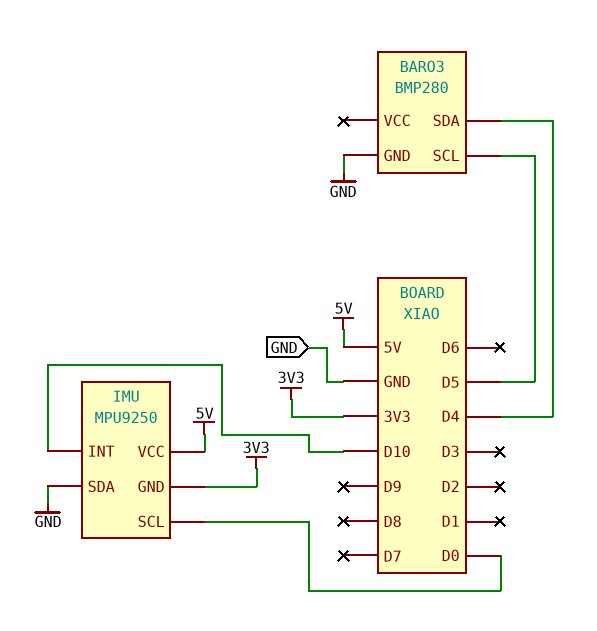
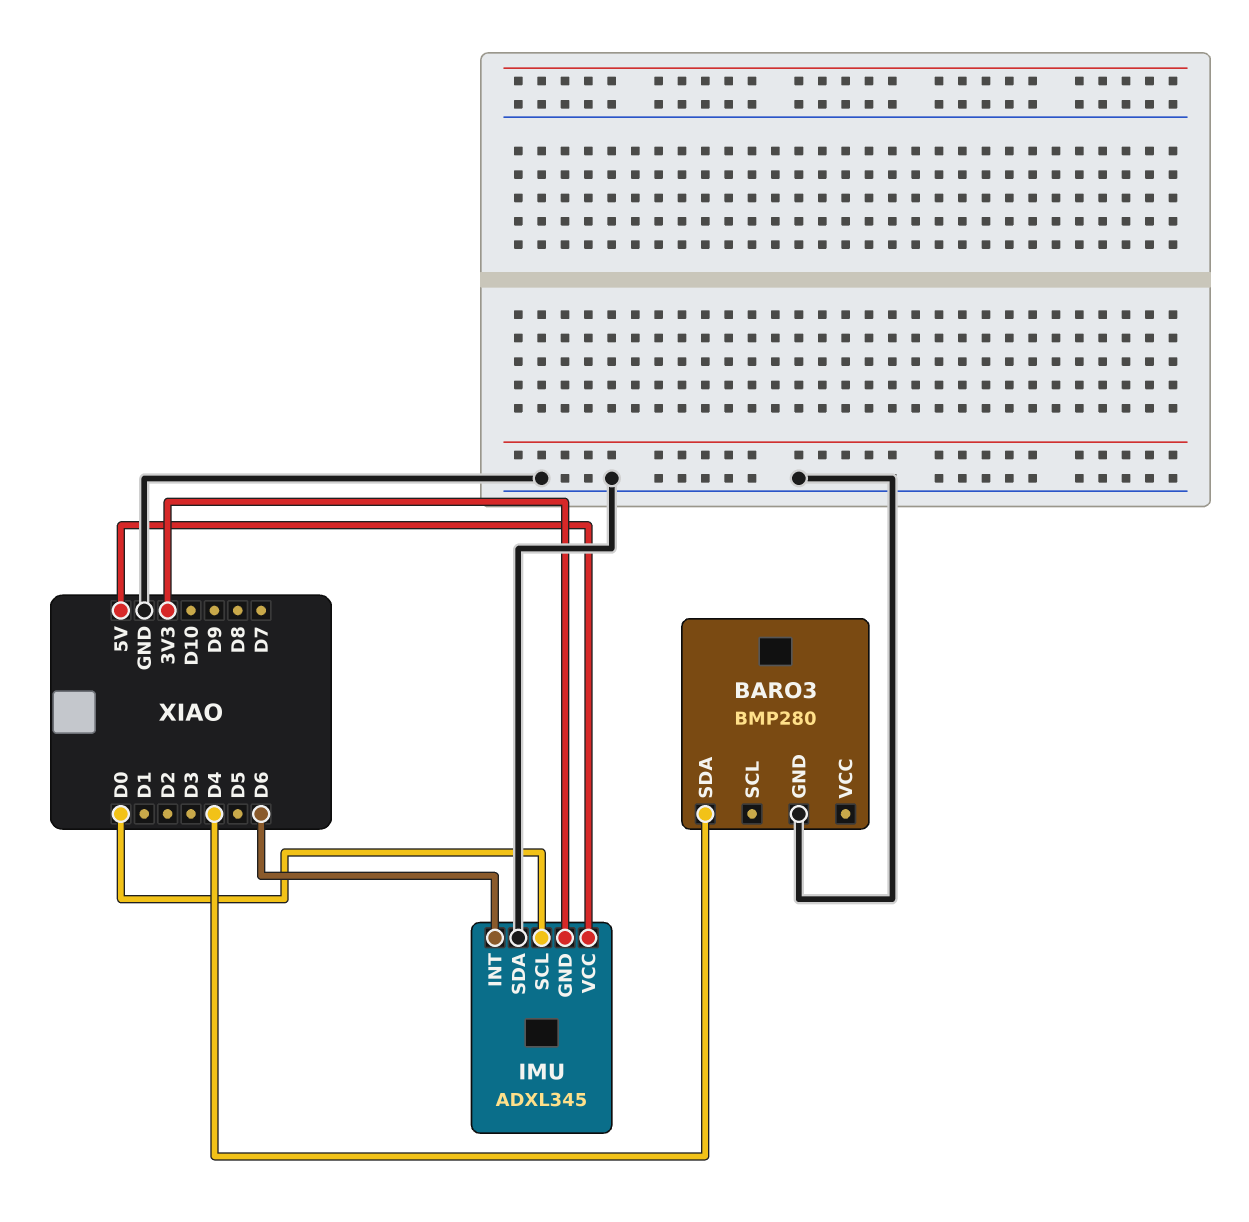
BARO3 pin SCL: D5 -> none
IMU: MPU9250 -> ADXL345
IMU pin INT: D10 -> D6

